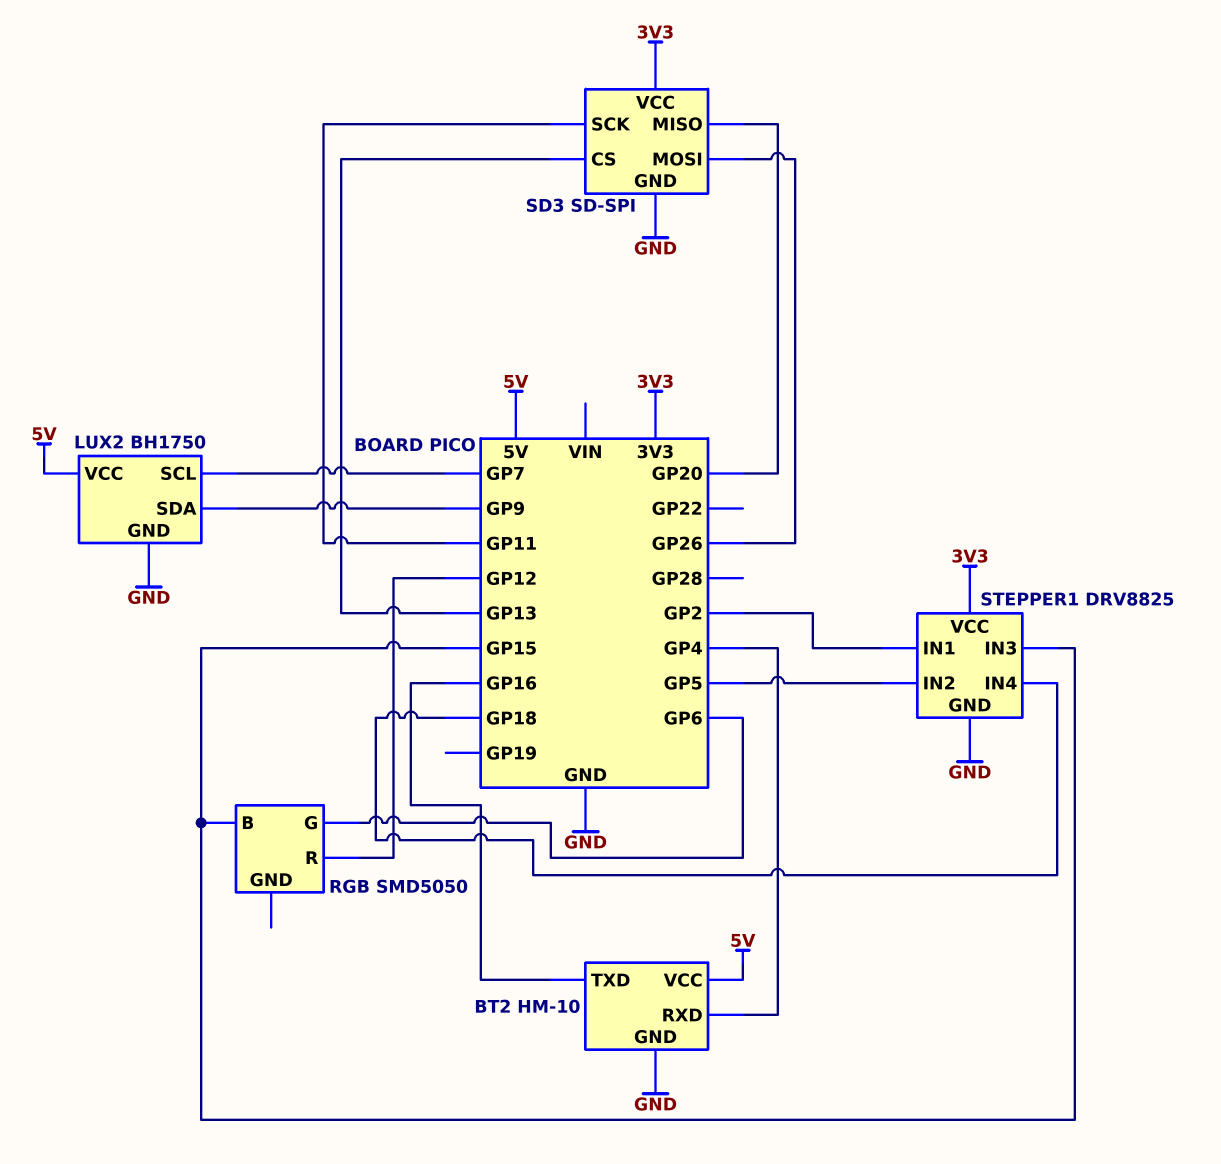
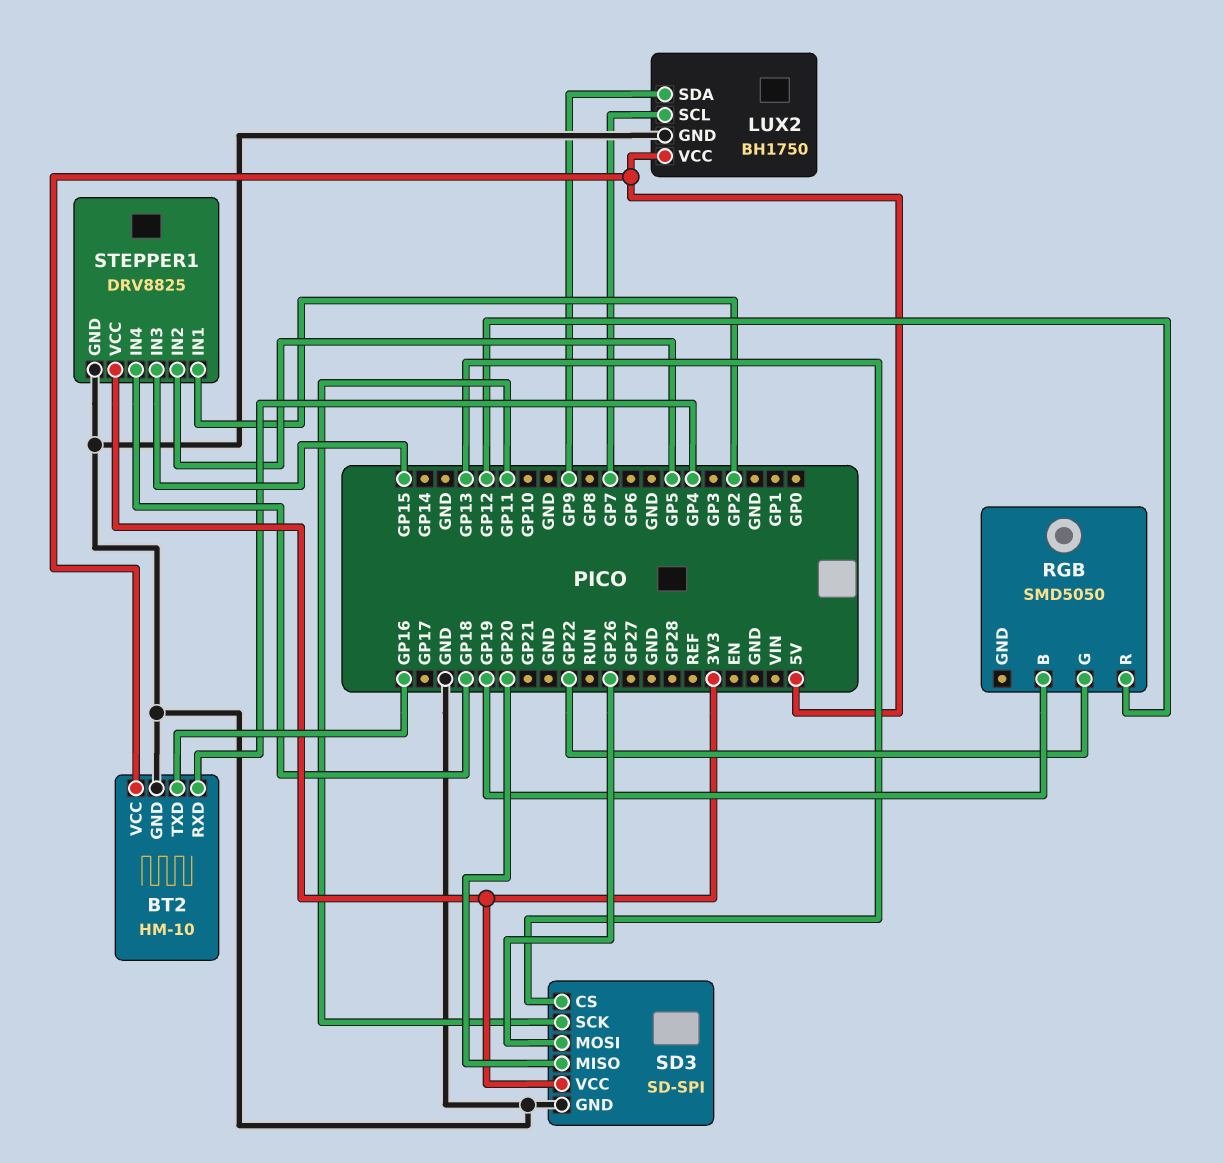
RGB pin B: GP15 -> GP19
RGB pin G: GP6 -> GP22

